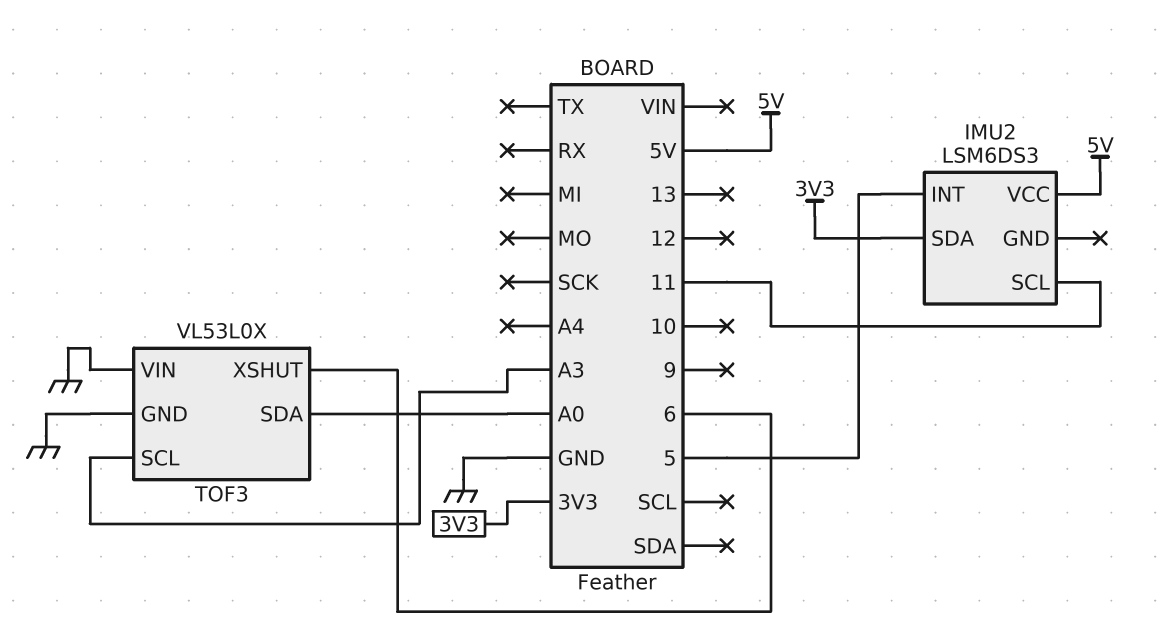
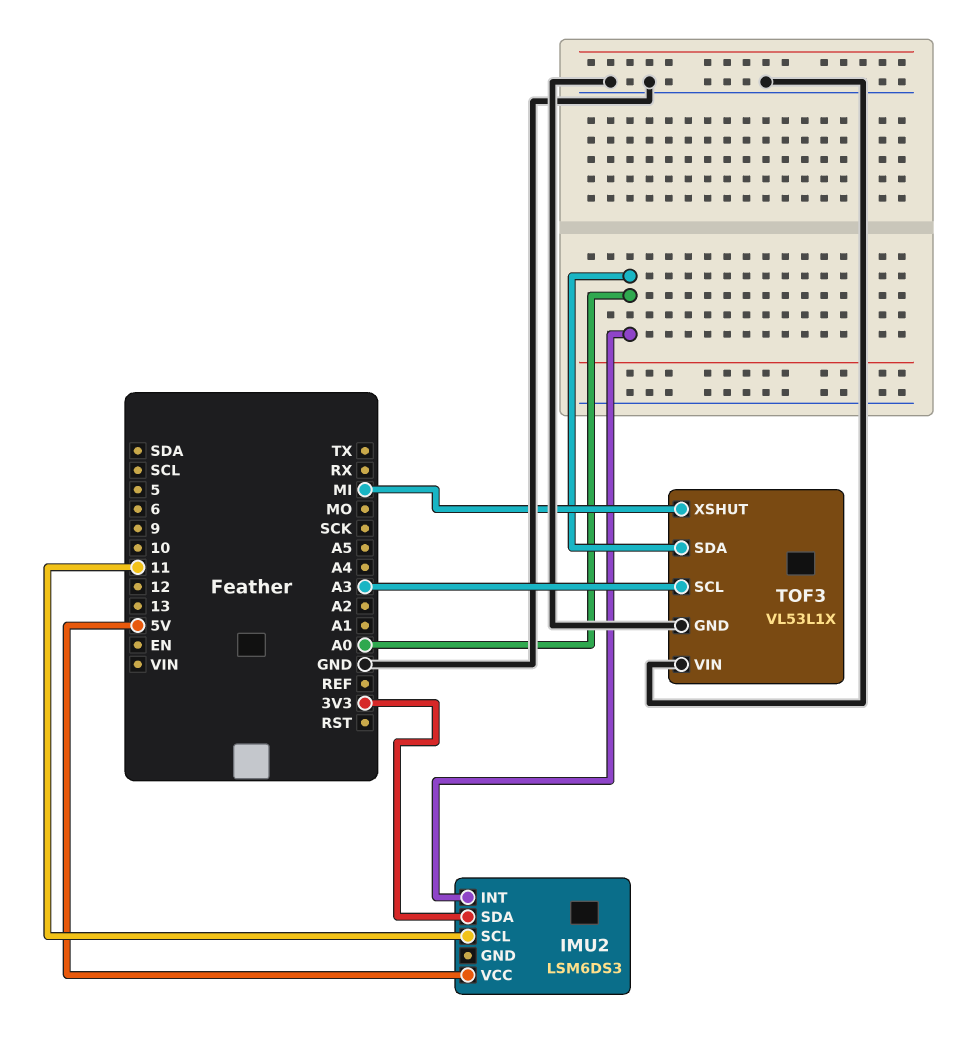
IMU2 pin INT: 5 -> A0
TOF3: VL53L0X -> VL53L1X
TOF3 pin XSHUT: 6 -> MI

